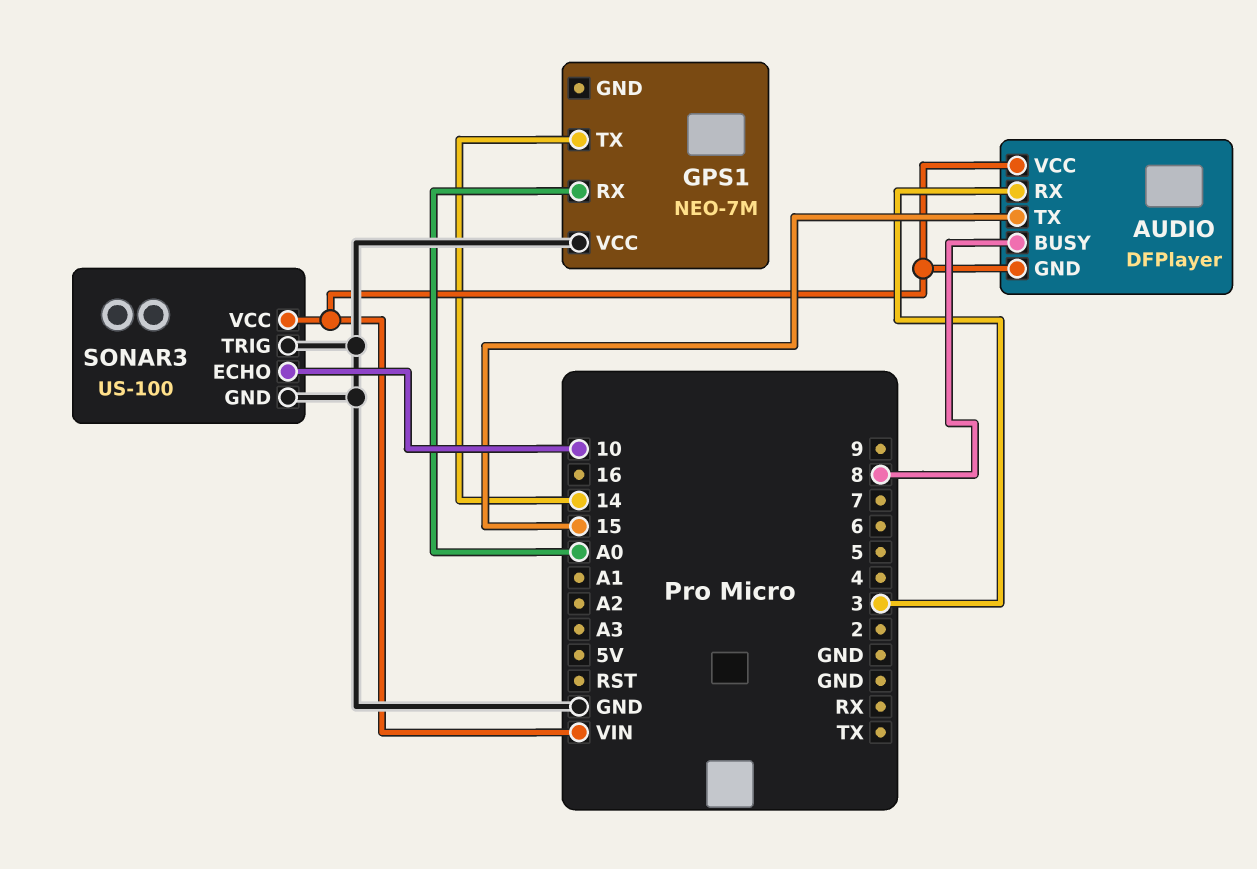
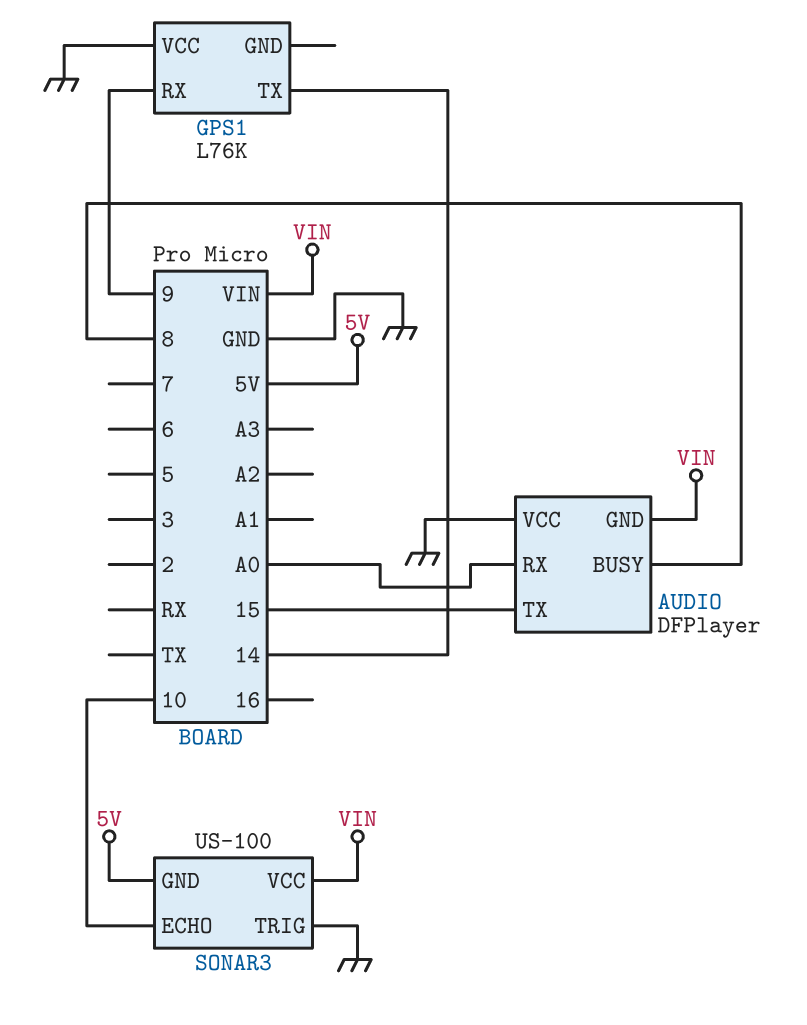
AUDIO pin RX: 3 -> A0
AUDIO pin VCC: VIN -> GND
GPS1: NEO-7M -> L76K
GPS1 pin RX: A0 -> 9
SONAR3 pin GND: GND -> 5V

